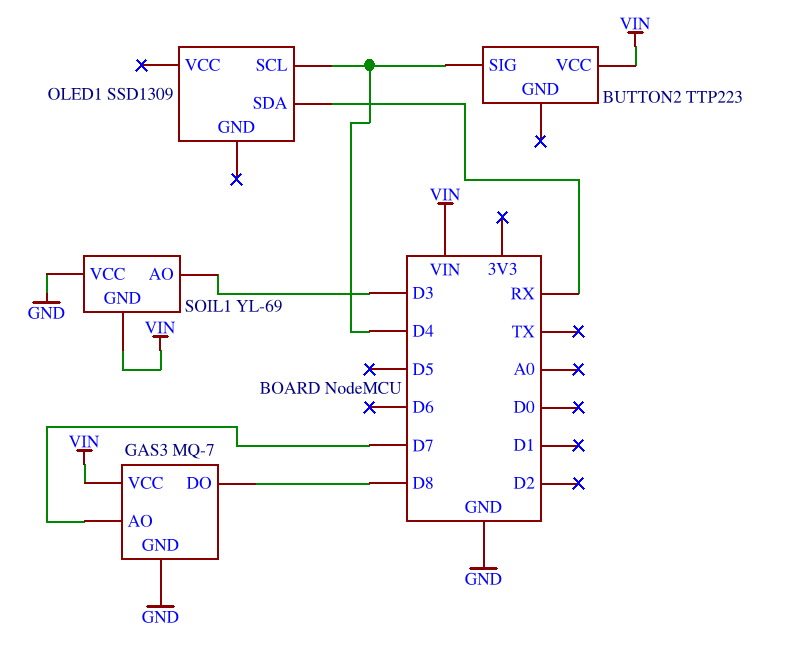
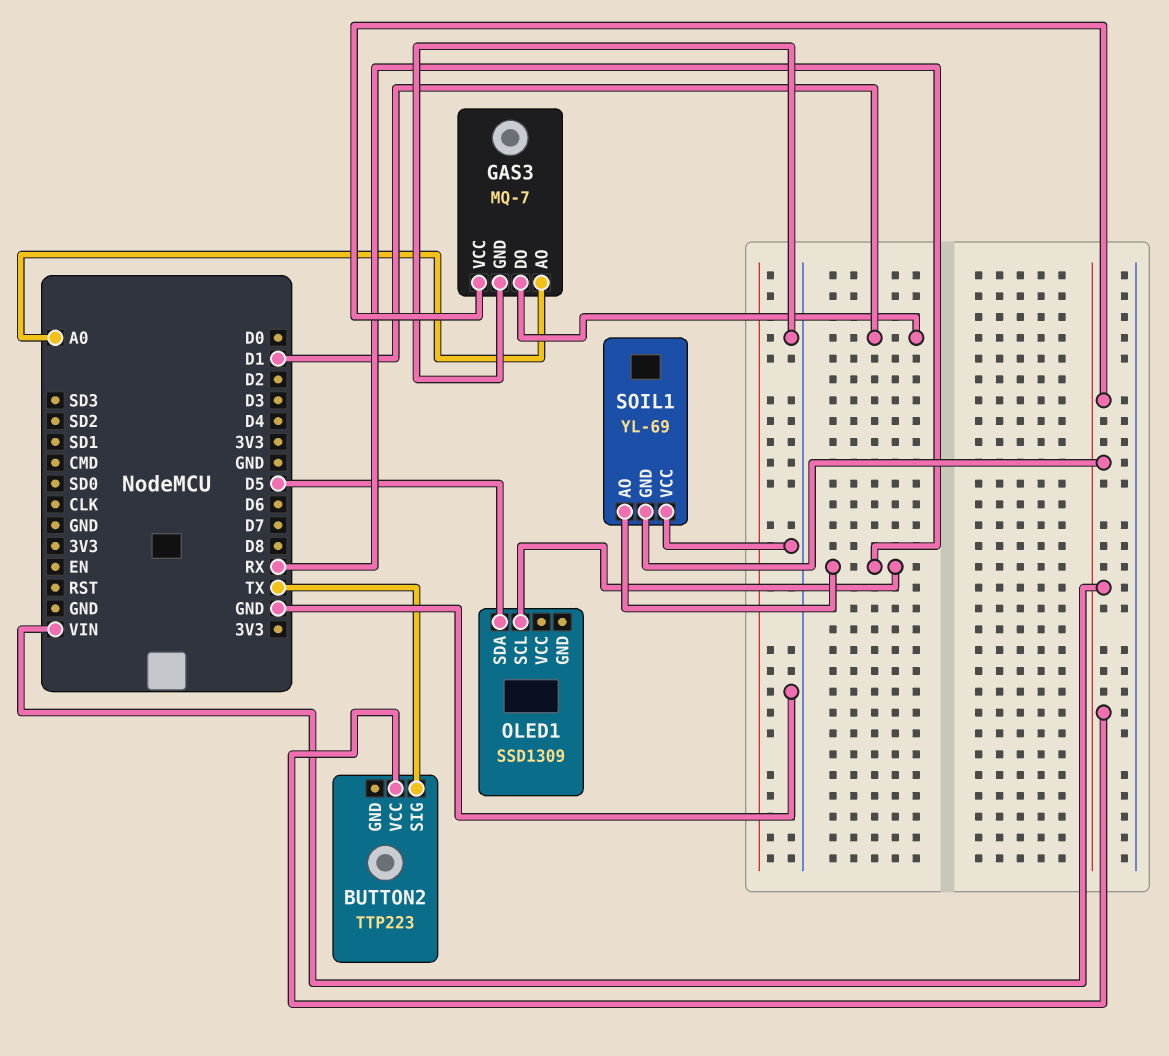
BUTTON2 pin SIG: D4 -> TX
GAS3 pin AO: D7 -> A0
GAS3 pin DO: D8 -> D1
OLED1 pin SCL: D4 -> RX
OLED1 pin SDA: RX -> D5
SOIL1 pin AO: D3 -> RX

